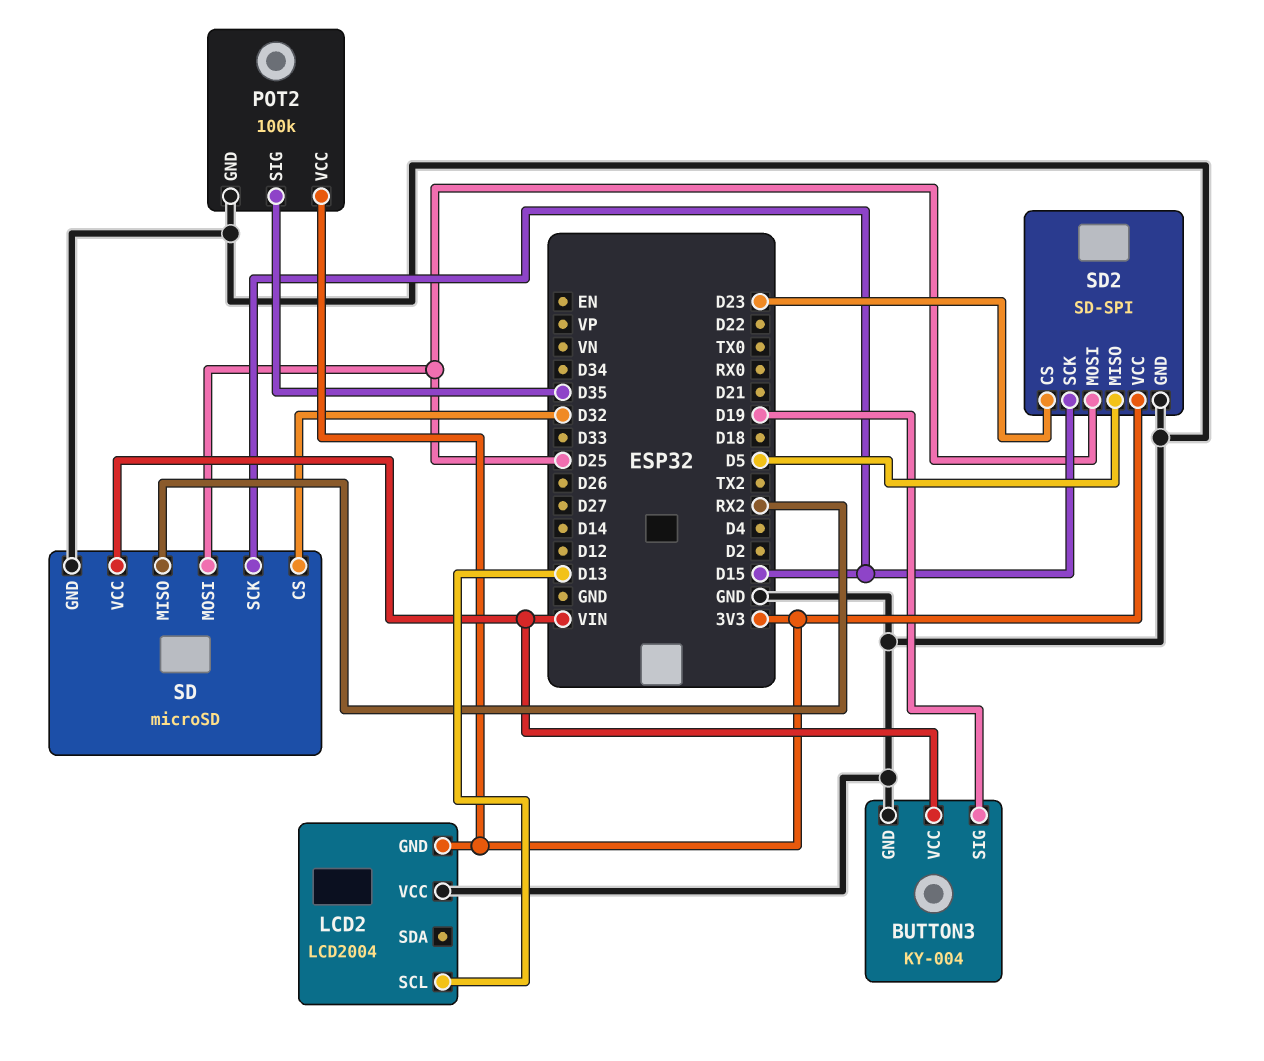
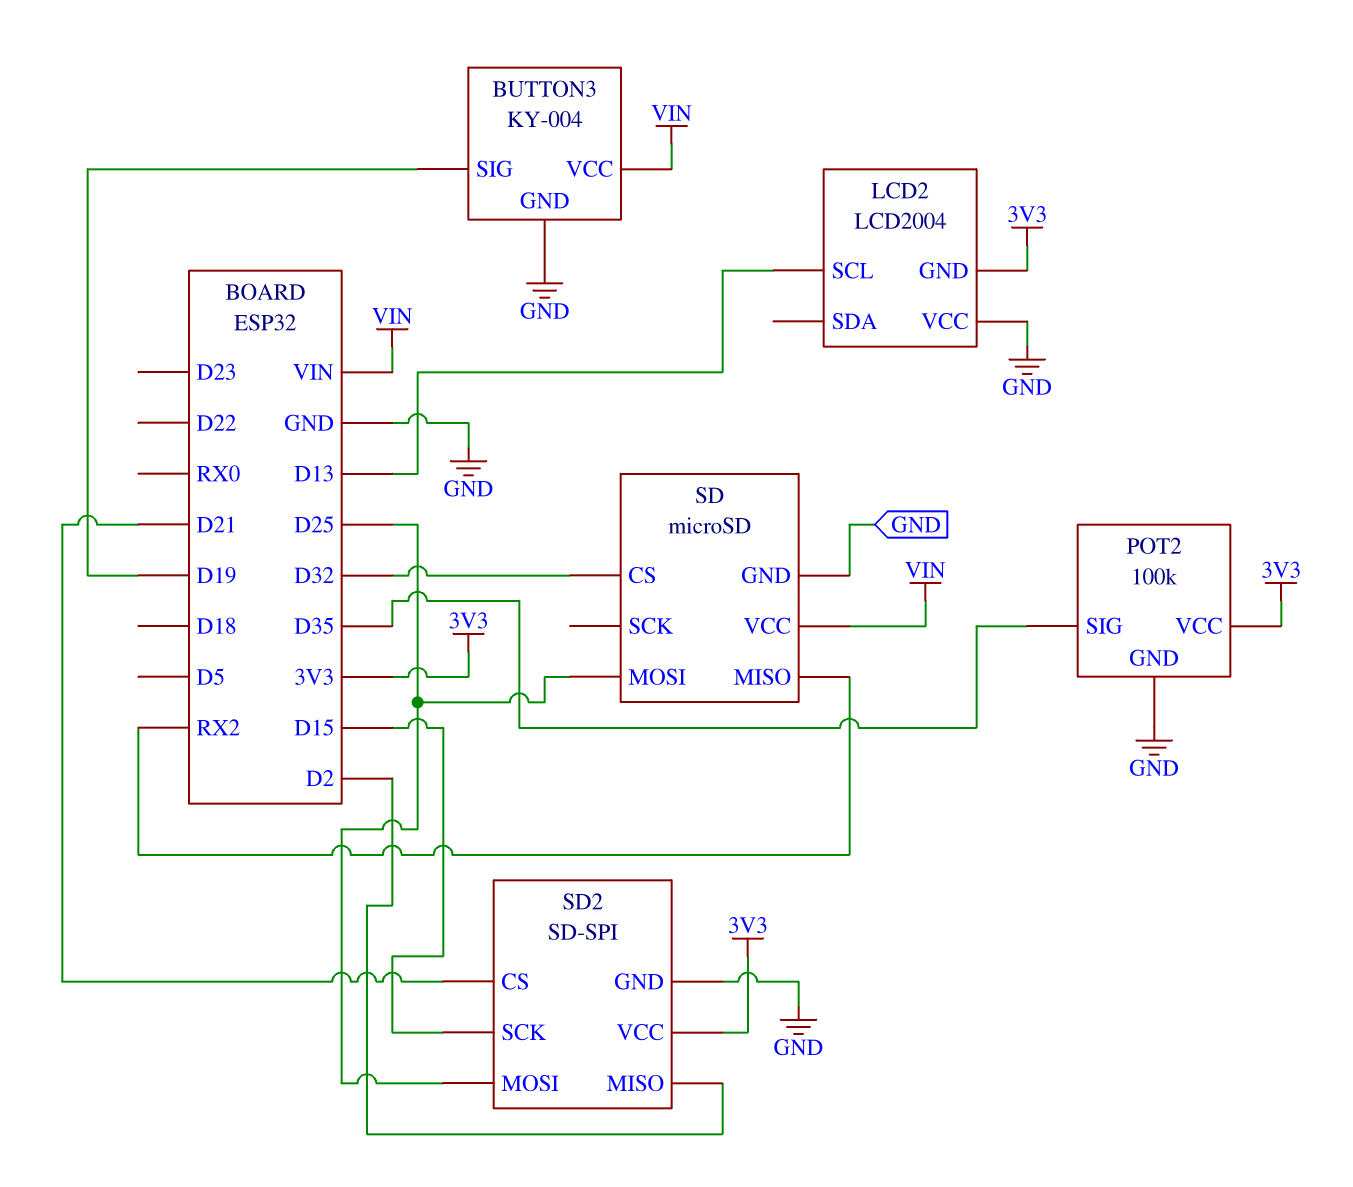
SD pin SCK: D15 -> none
SD2 pin CS: D23 -> D21
SD2 pin MISO: D5 -> D2

